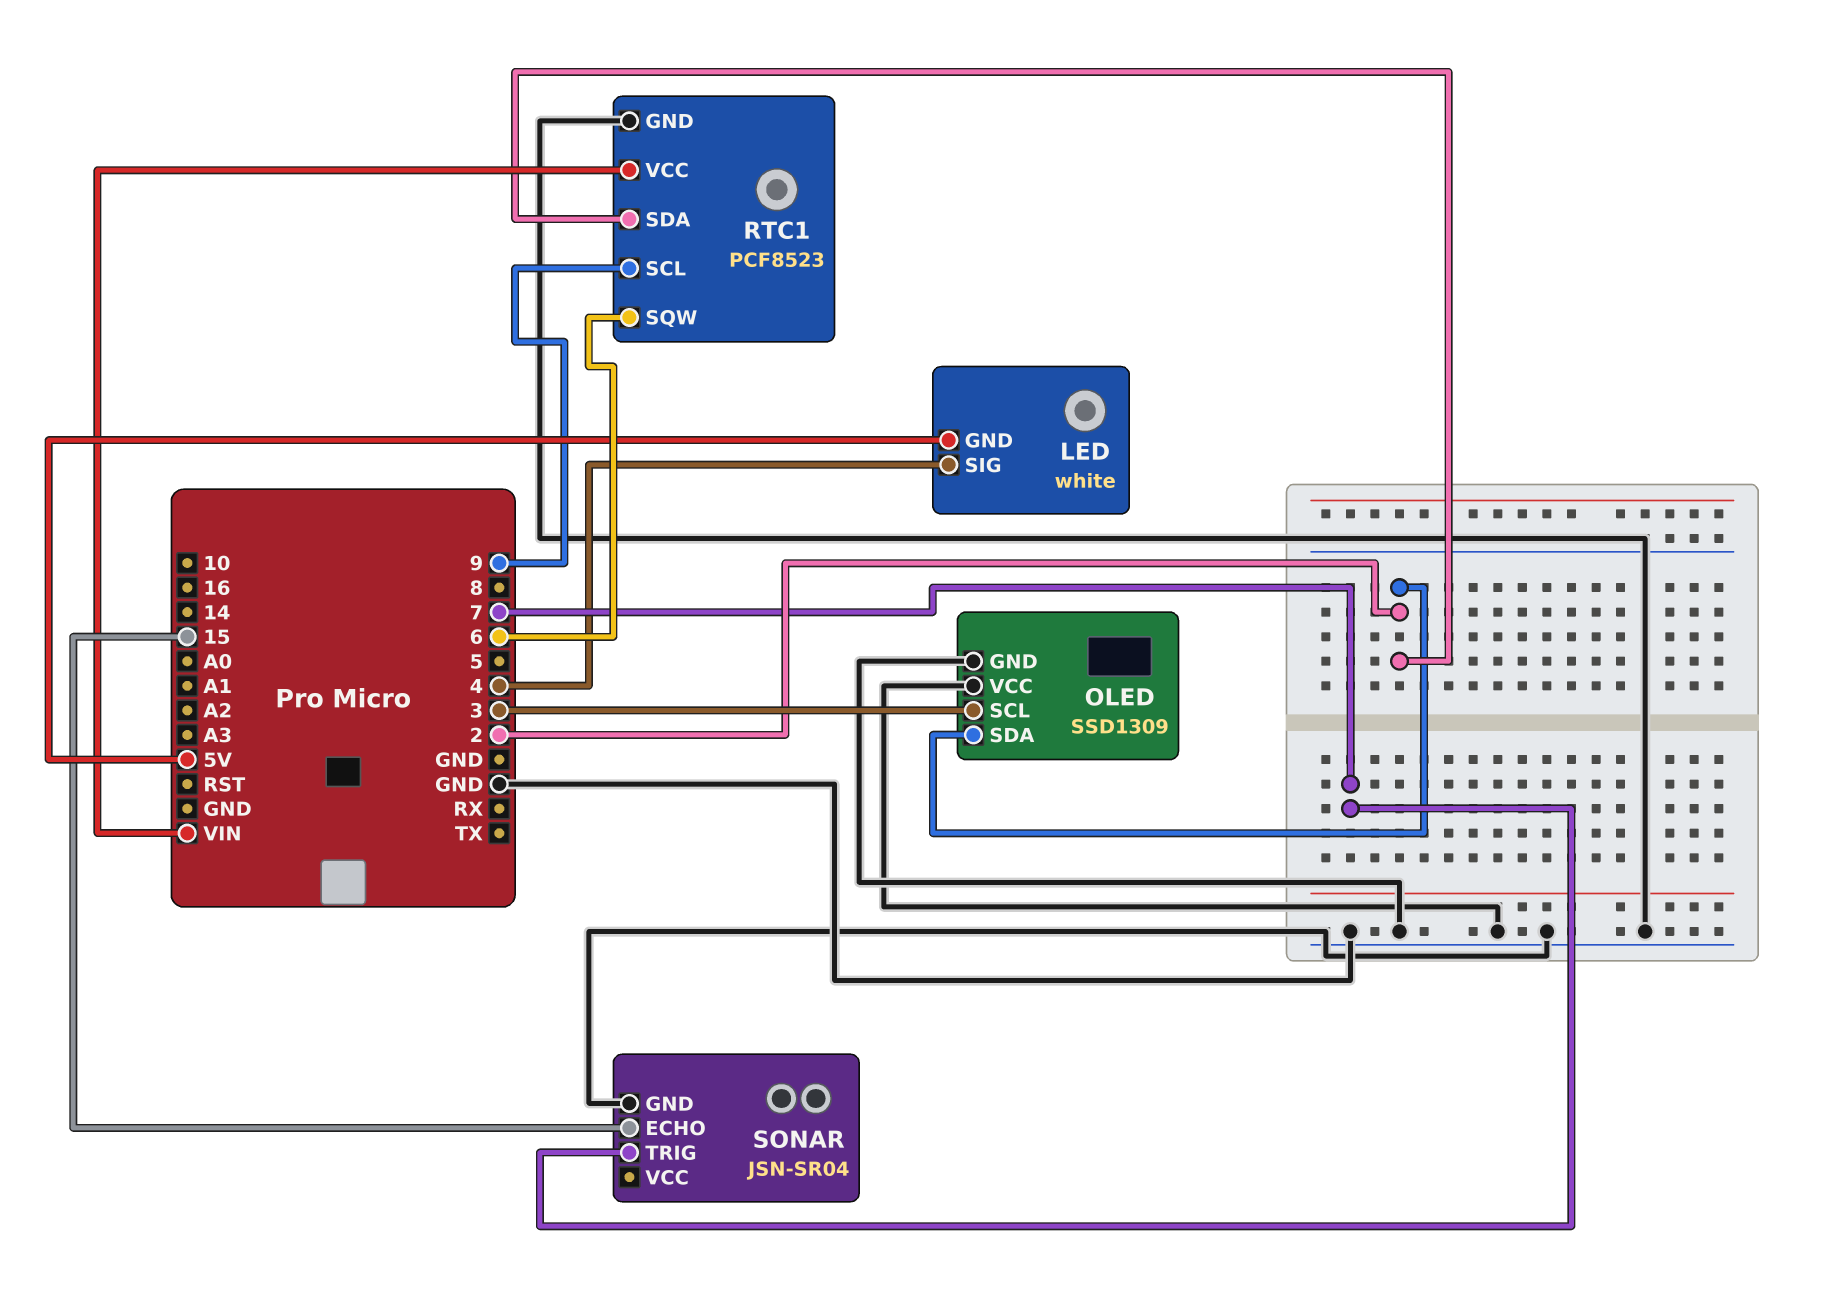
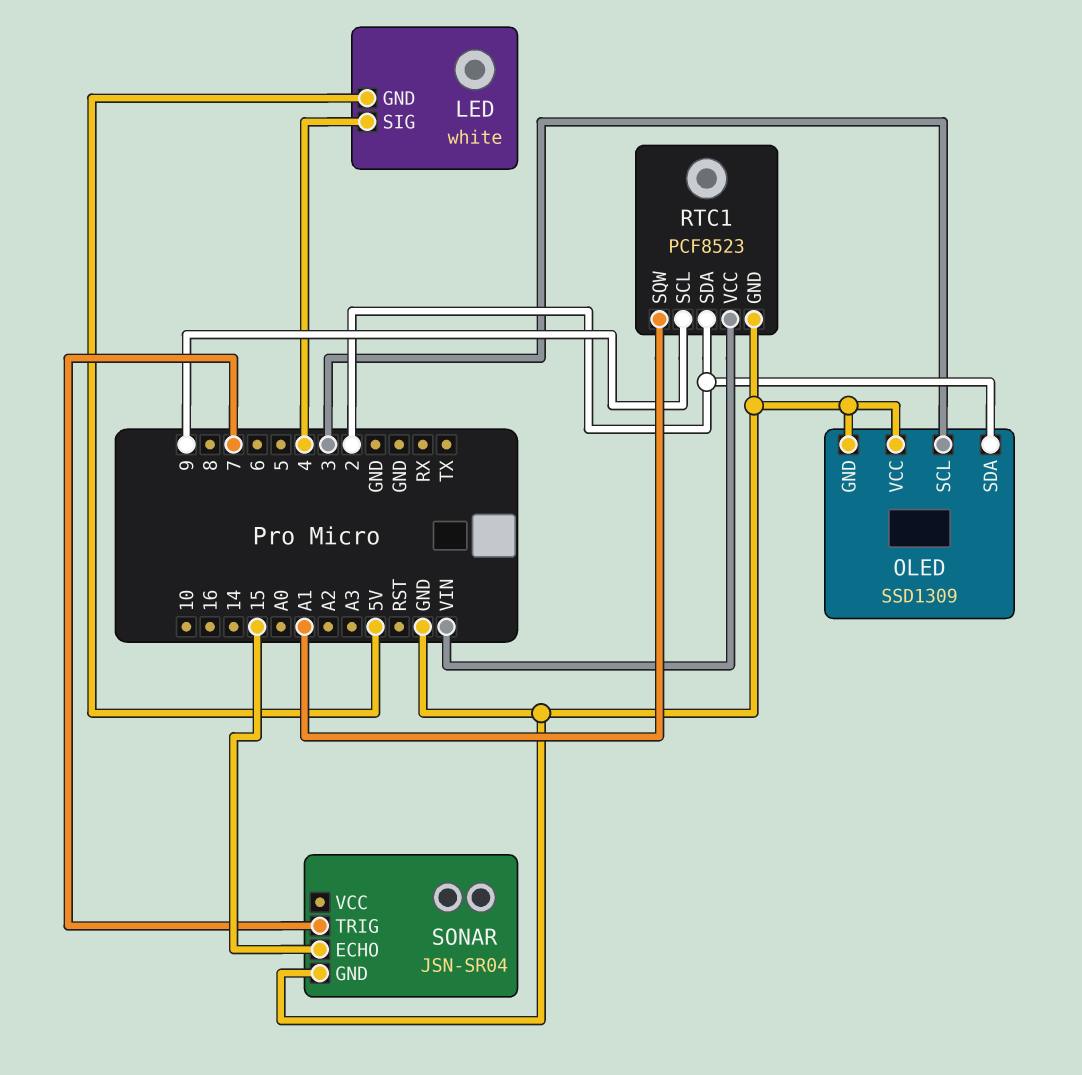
RTC1 pin SQW: 6 -> A1

